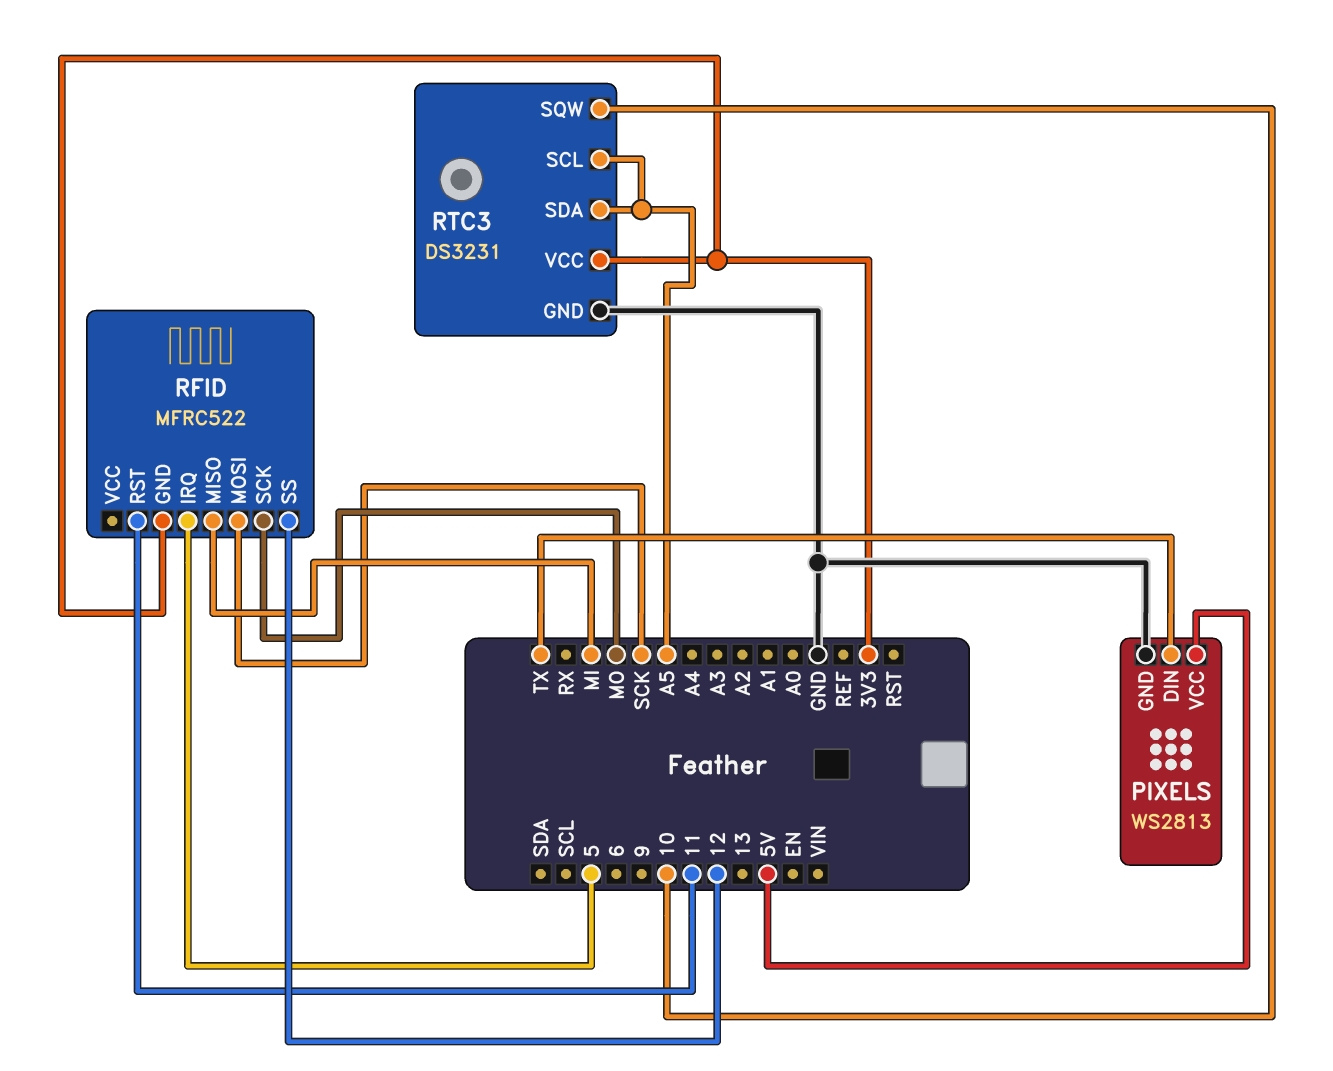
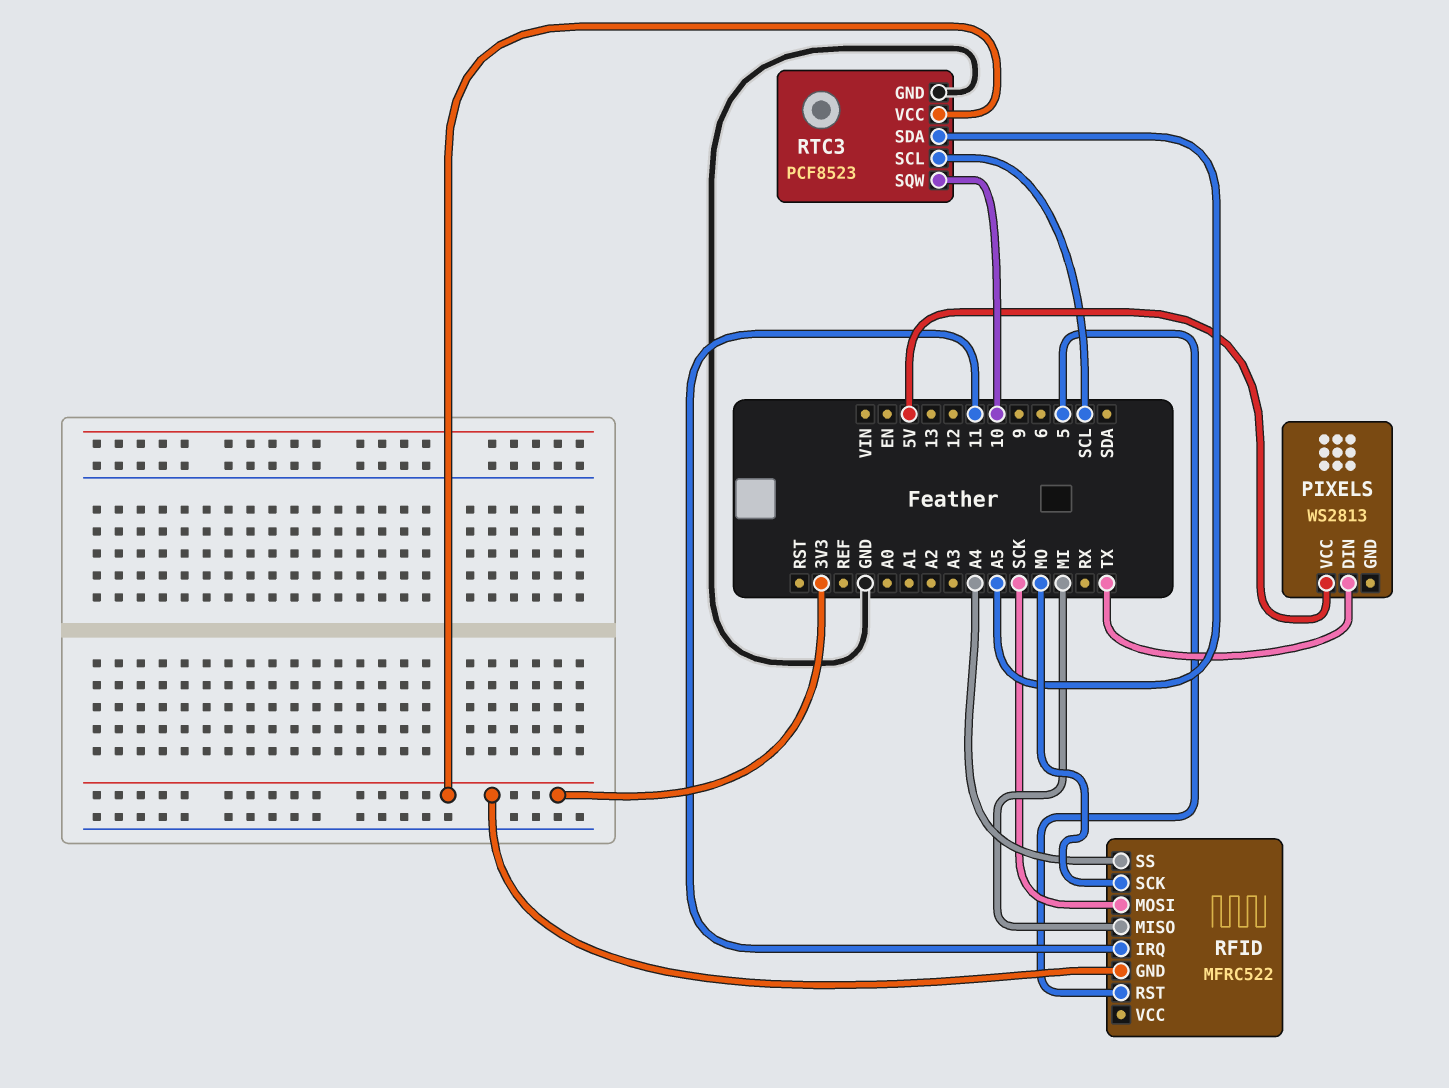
PIXELS pin GND: GND -> none
RFID pin IRQ: 5 -> 11
RFID pin RST: 11 -> 5
RFID pin SS: 12 -> A4
RTC3: DS3231 -> PCF8523
RTC3 pin SCL: A5 -> SCL

